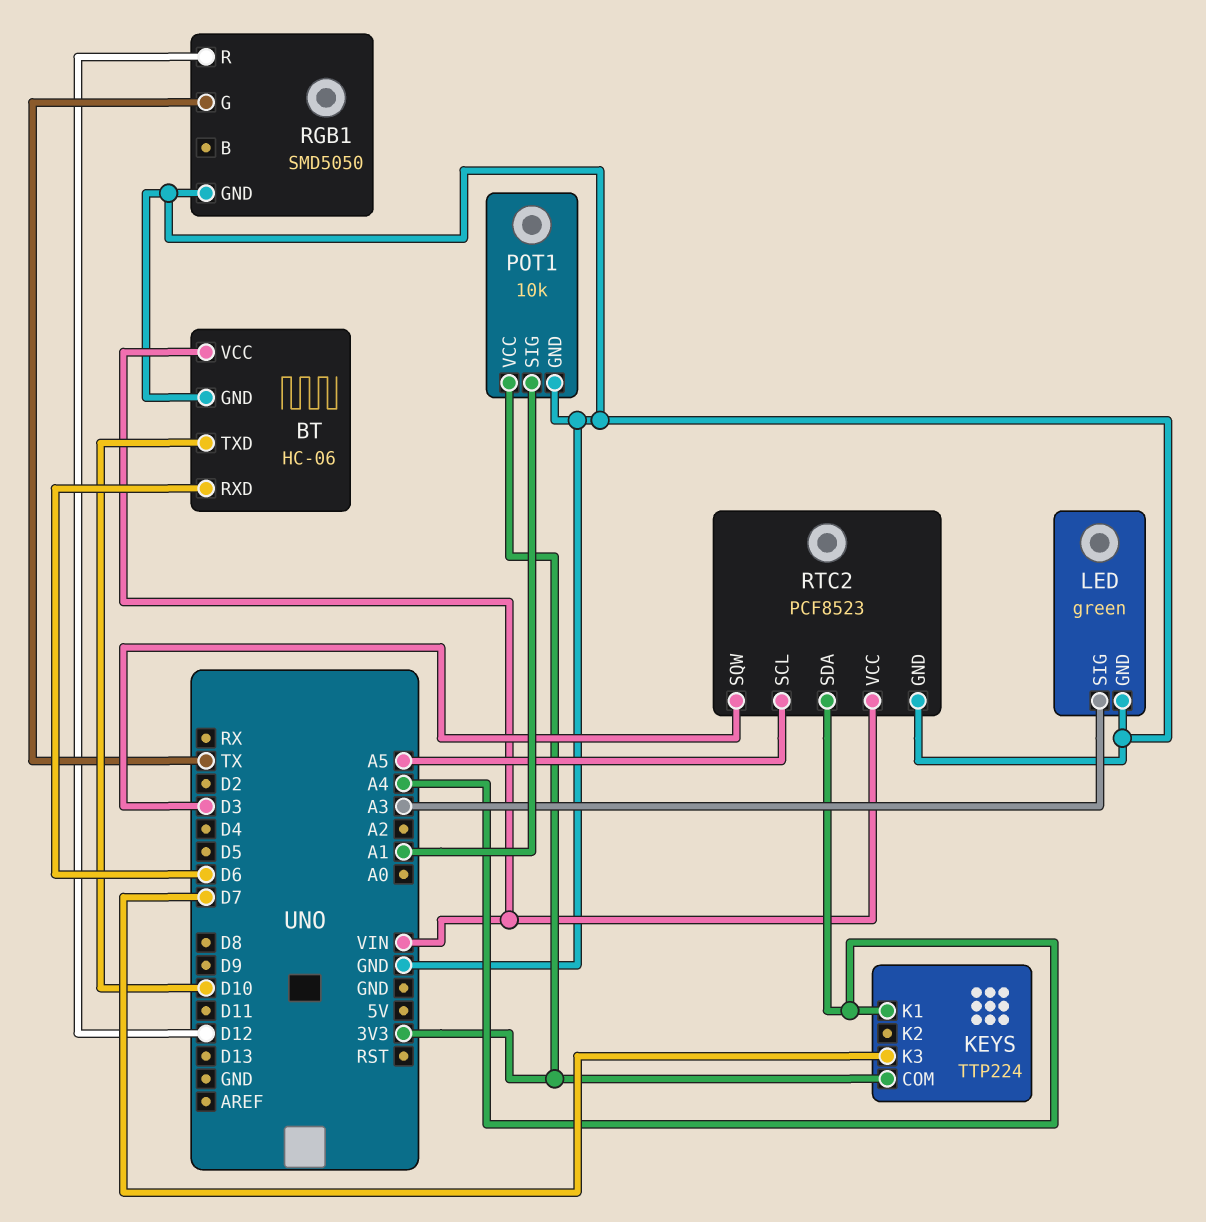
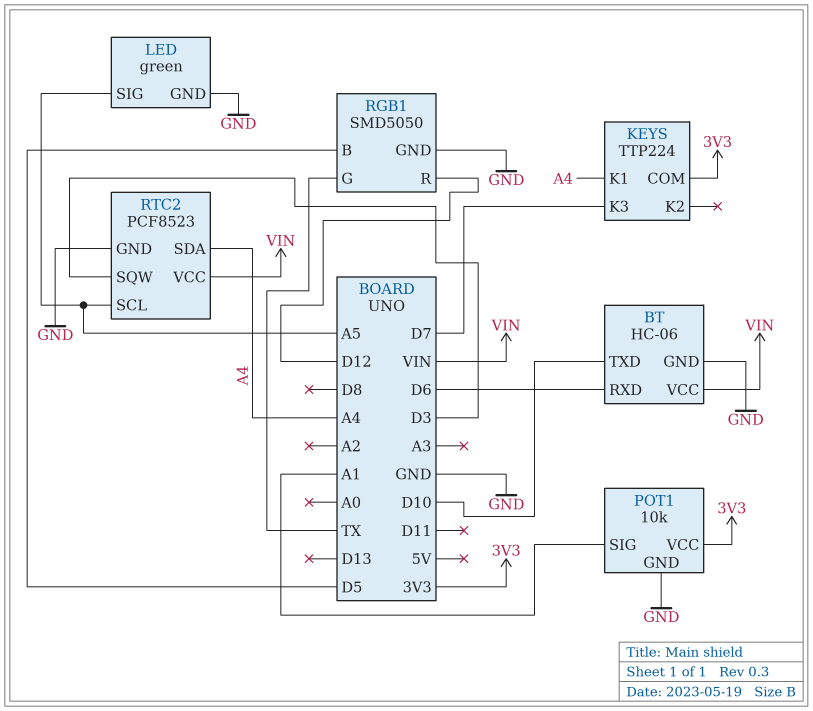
LED pin SIG: A3 -> A5
RGB1 pin B: none -> D5

